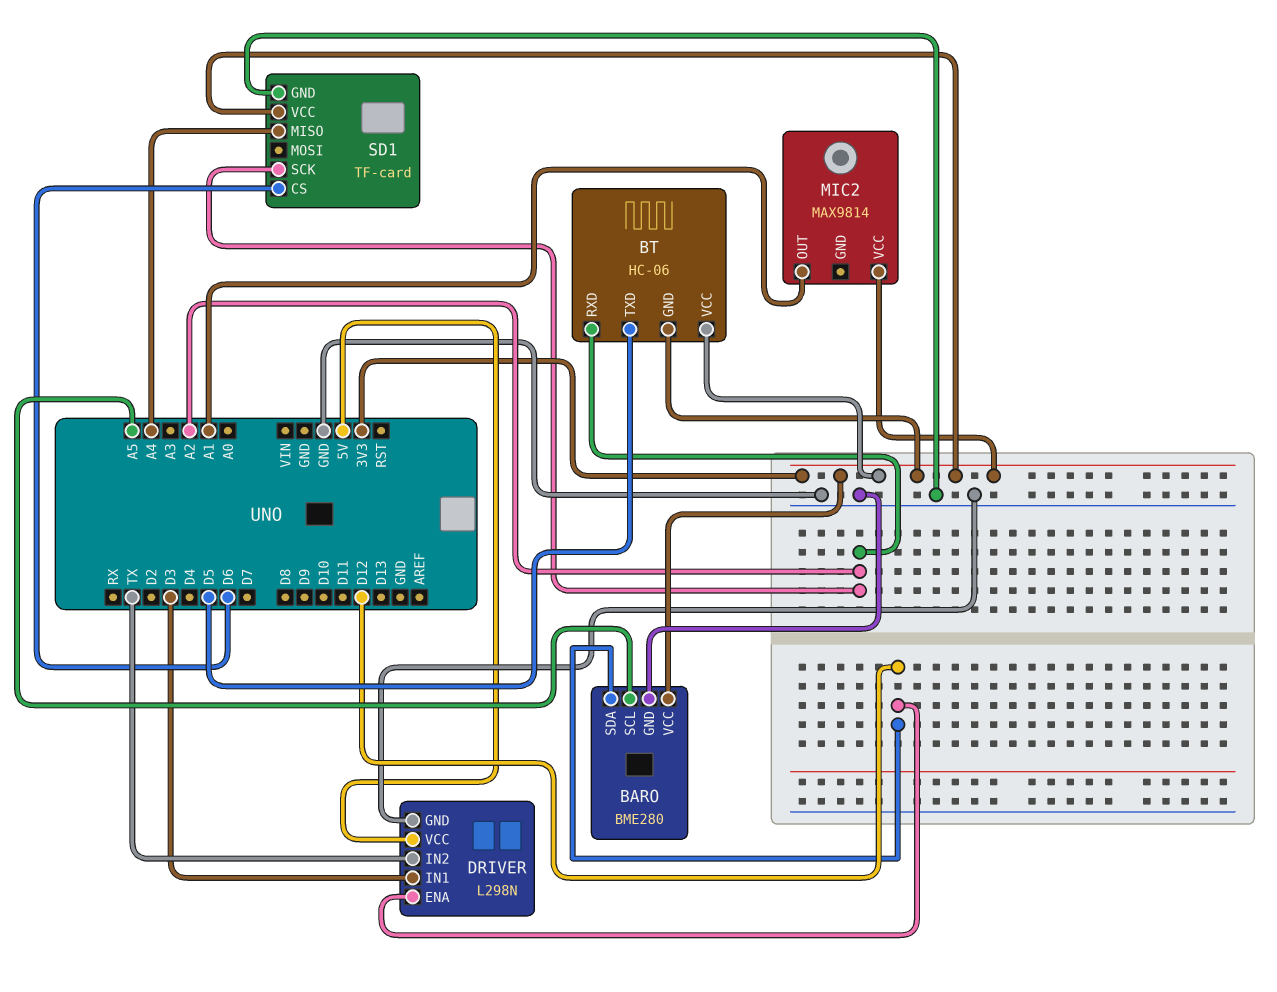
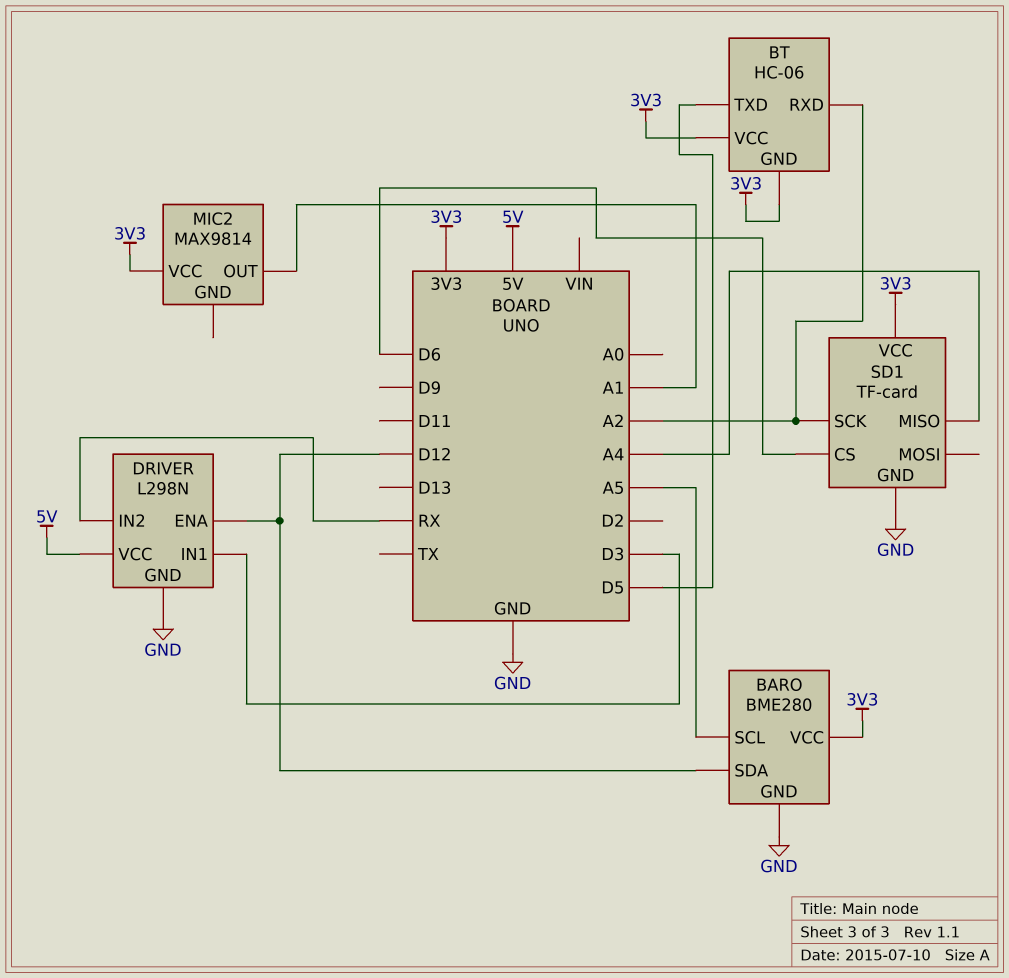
DRIVER pin IN2: TX -> RX

